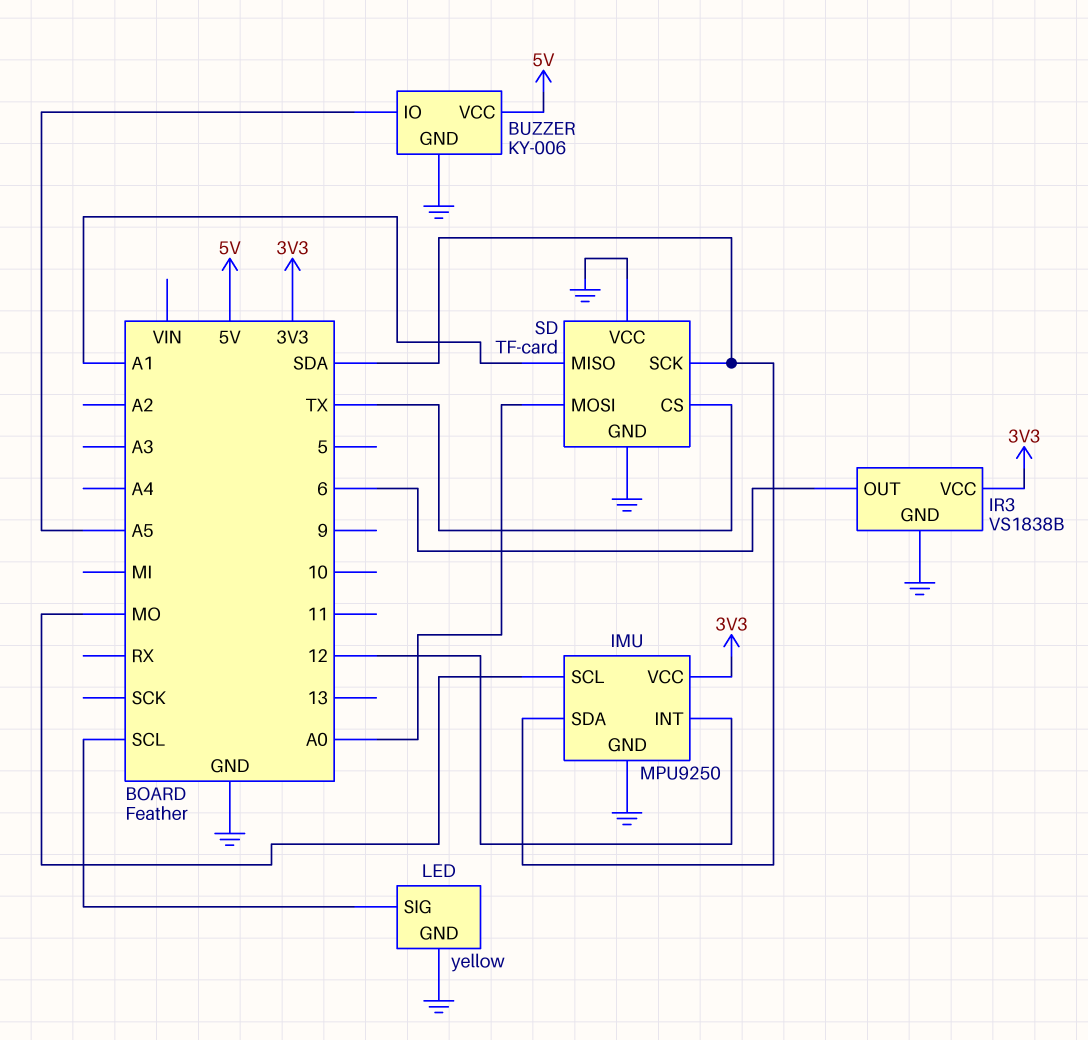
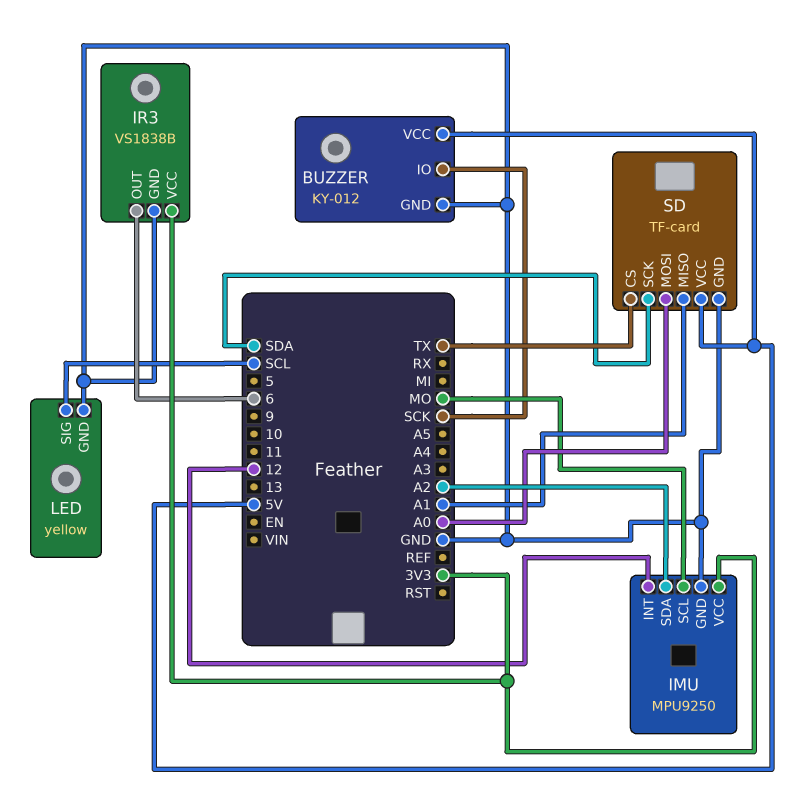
BUZZER: KY-006 -> KY-012
BUZZER pin IO: A5 -> SCK
IMU pin SDA: SDA -> A2
SD pin VCC: GND -> 5V

